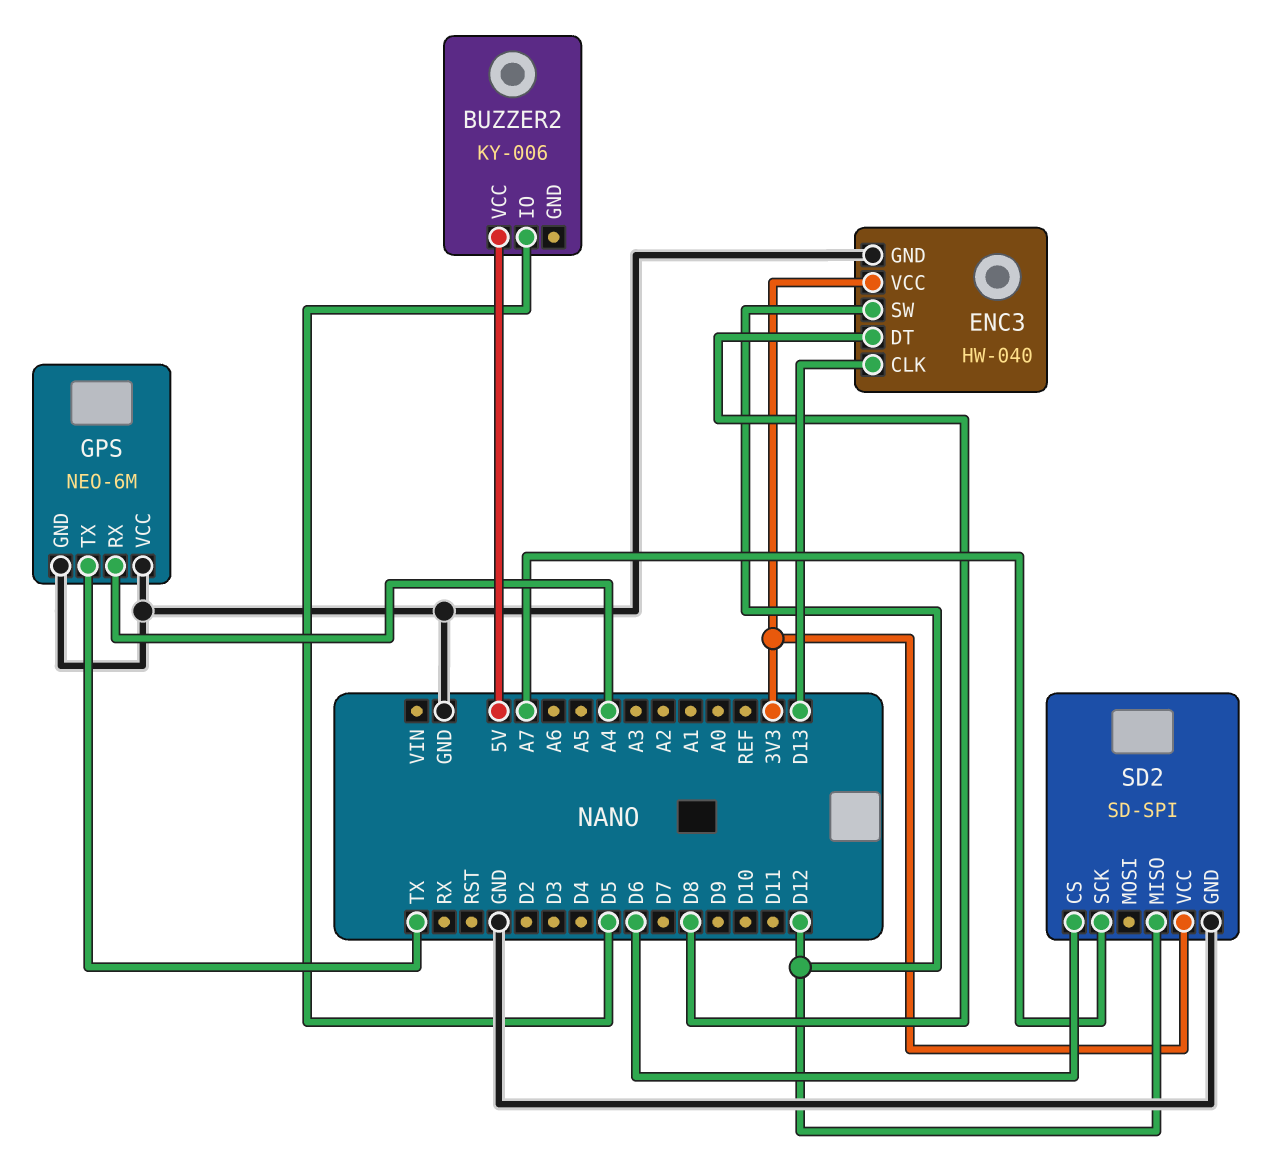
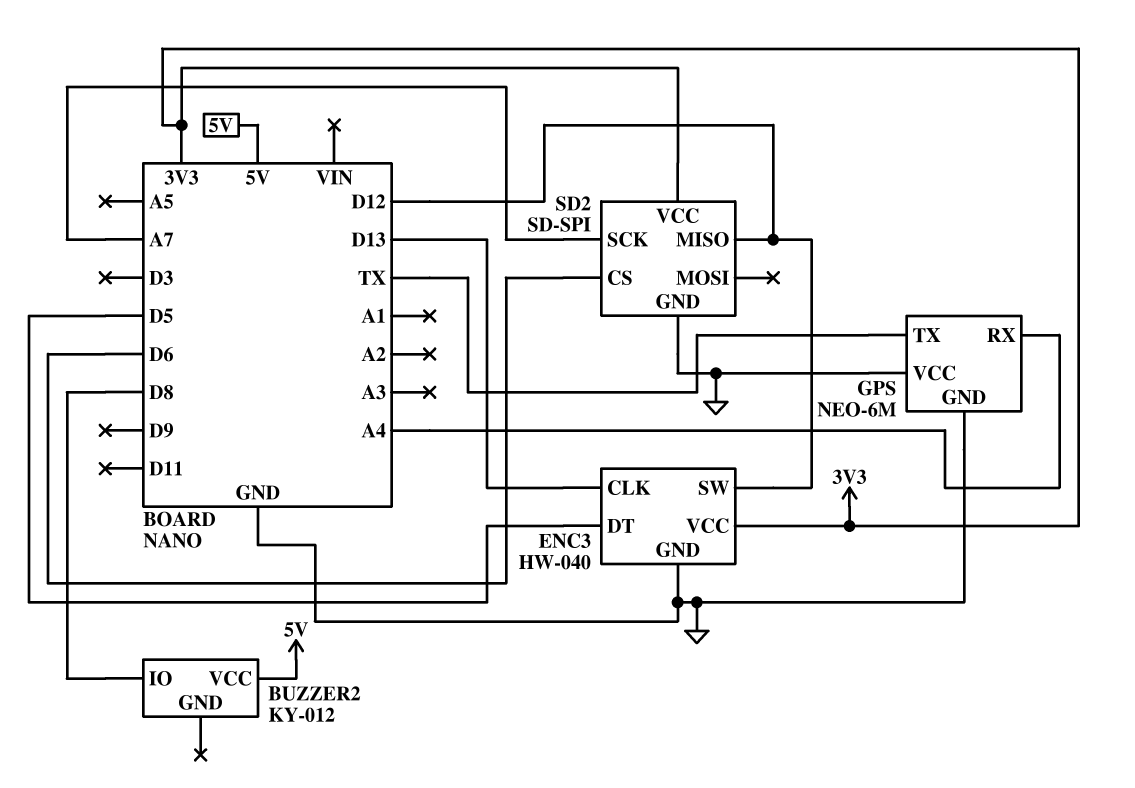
BUZZER2: KY-006 -> KY-012
BUZZER2 pin IO: D5 -> D8
ENC3 pin DT: D8 -> D5

